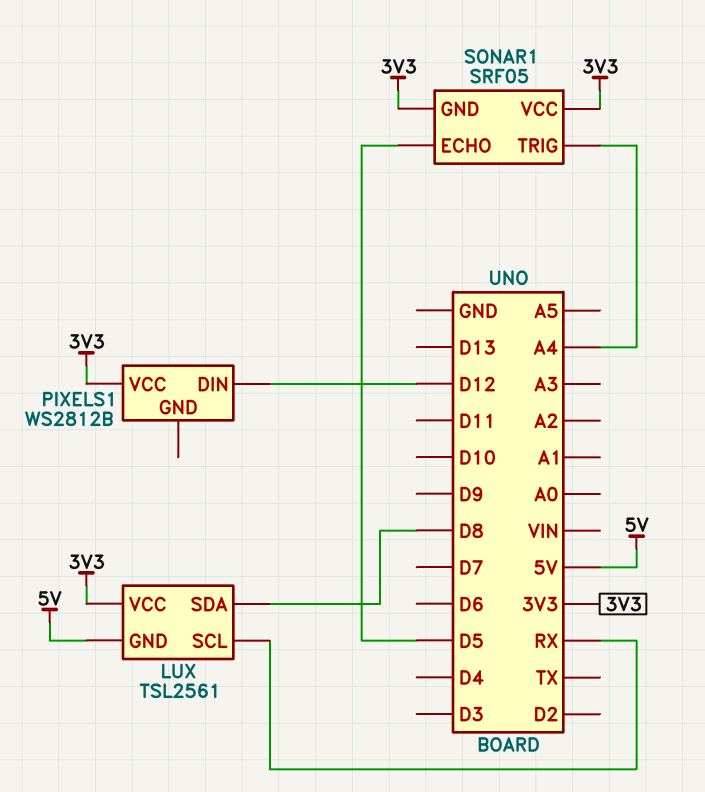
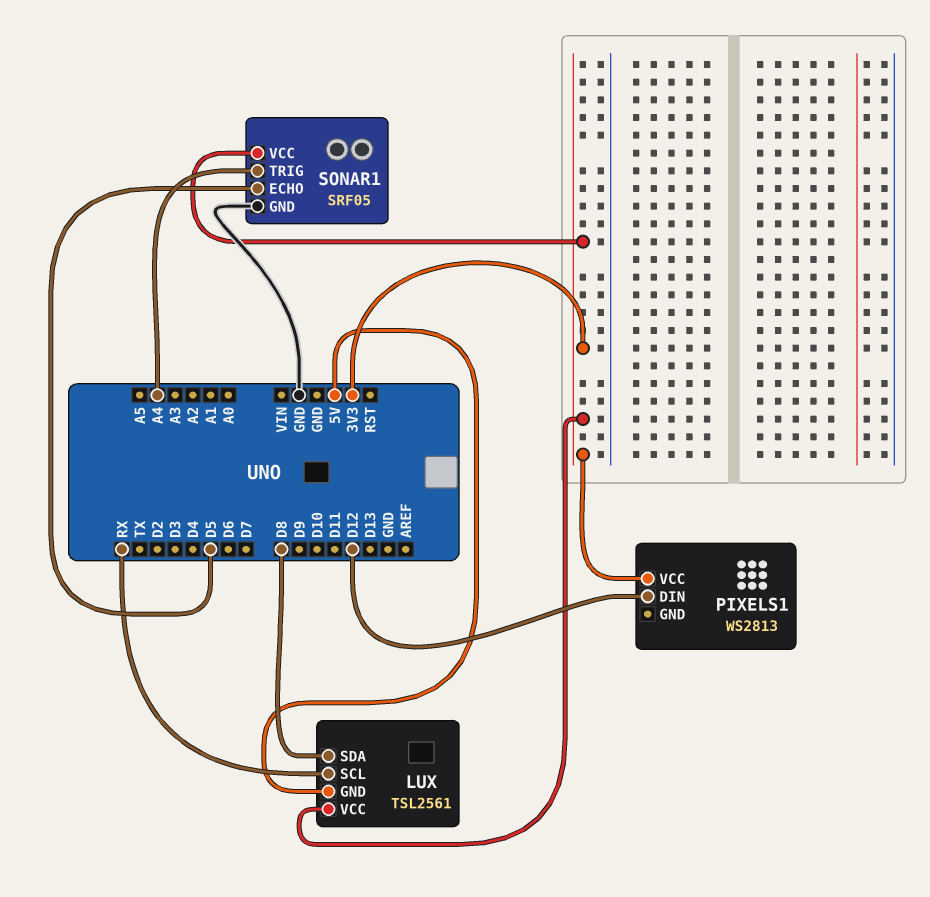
PIXELS1: WS2812B -> WS2813
SONAR1 pin GND: 3V3 -> GND

